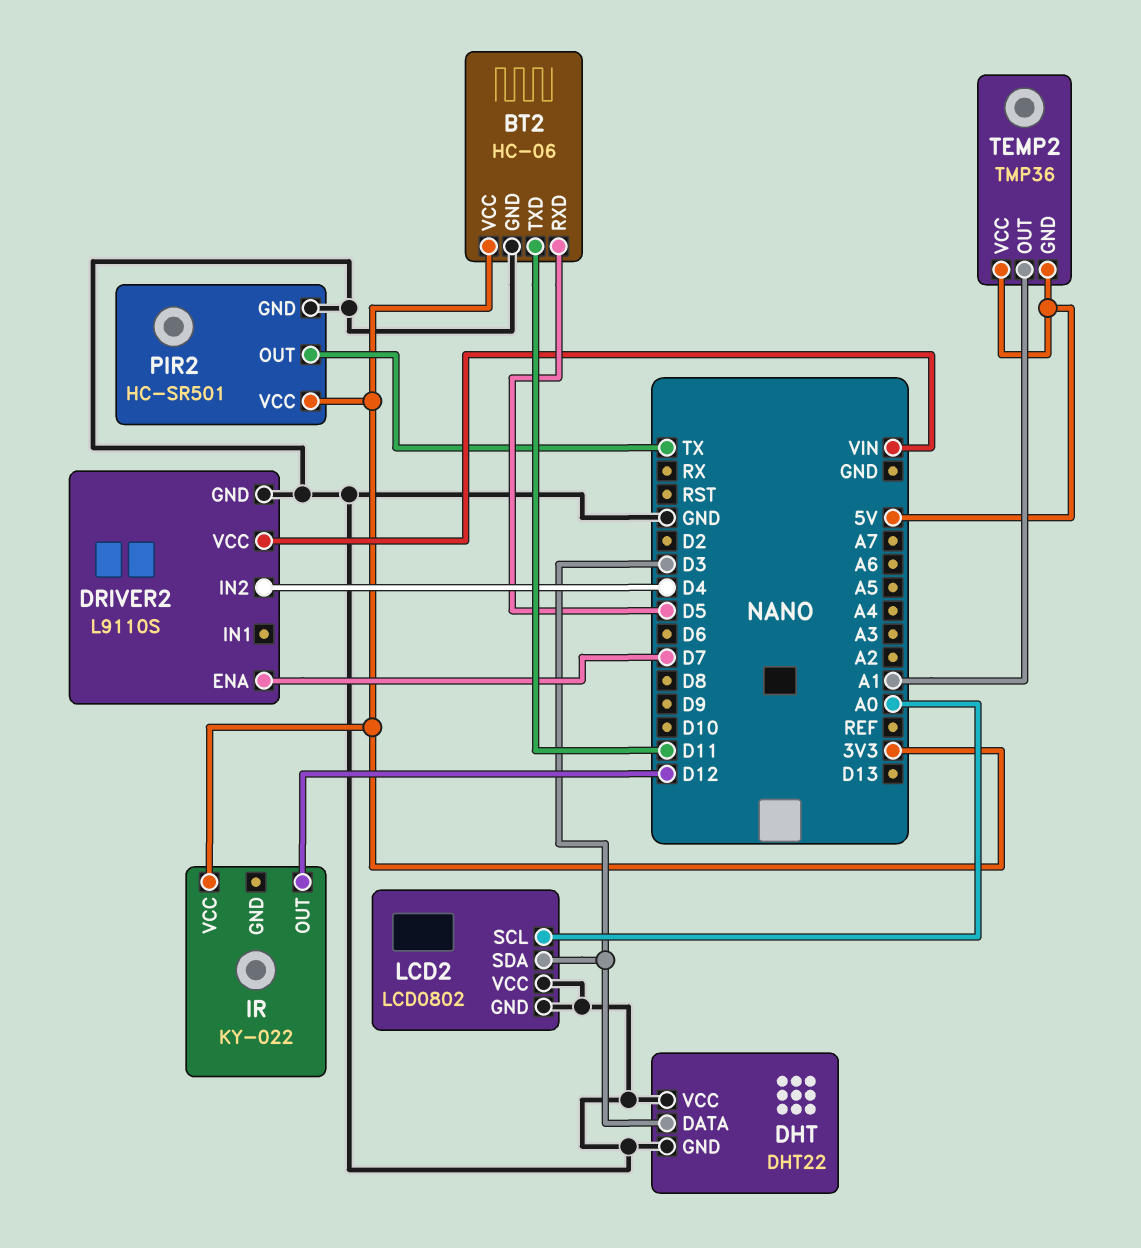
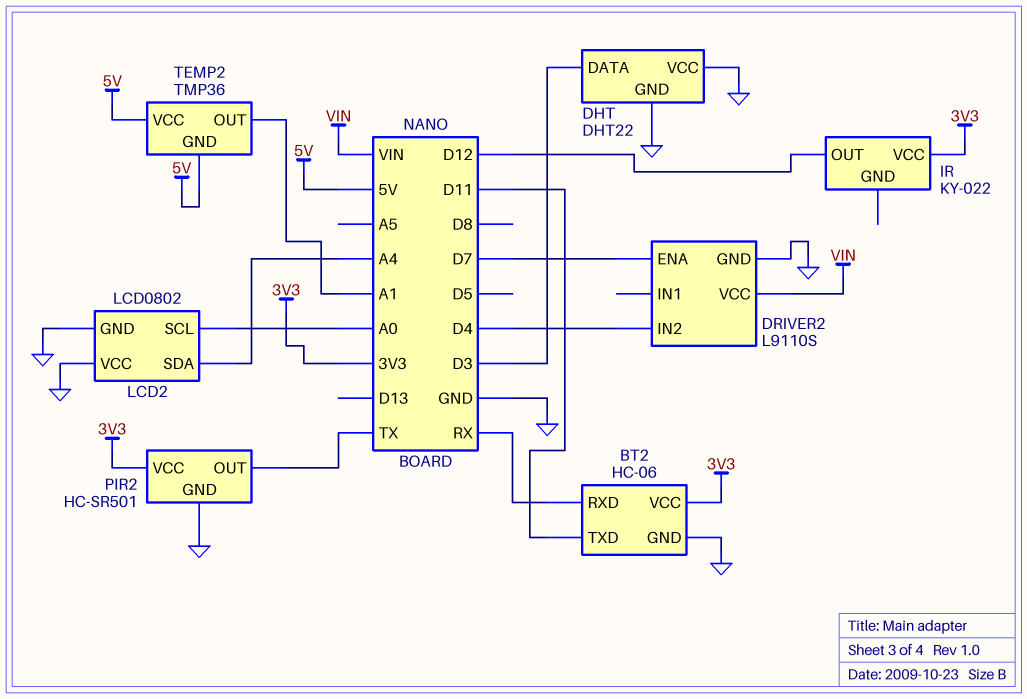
BT2 pin RXD: D5 -> RX
LCD2 pin SDA: D3 -> A4

